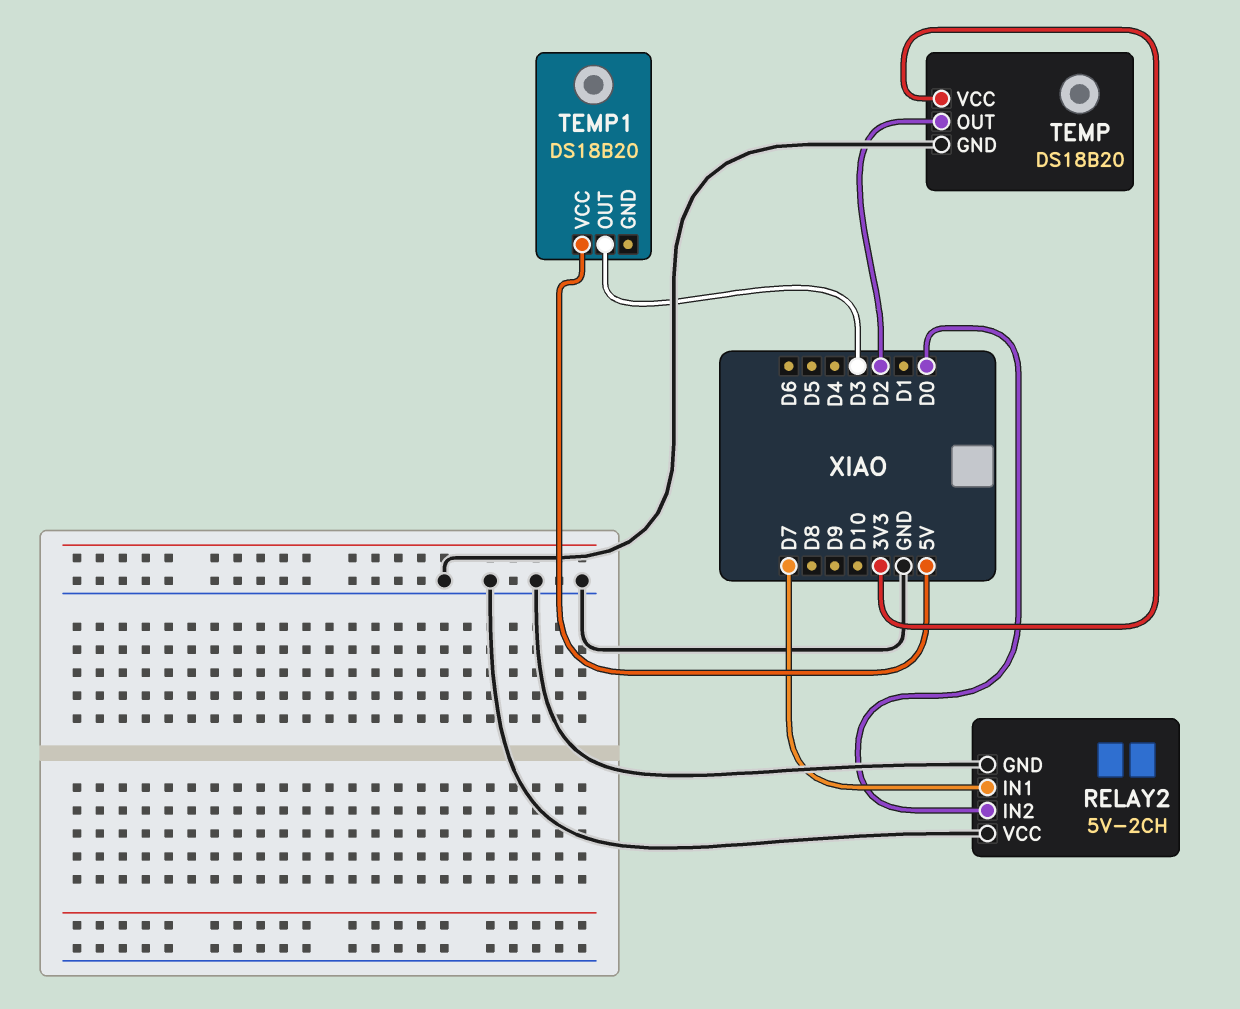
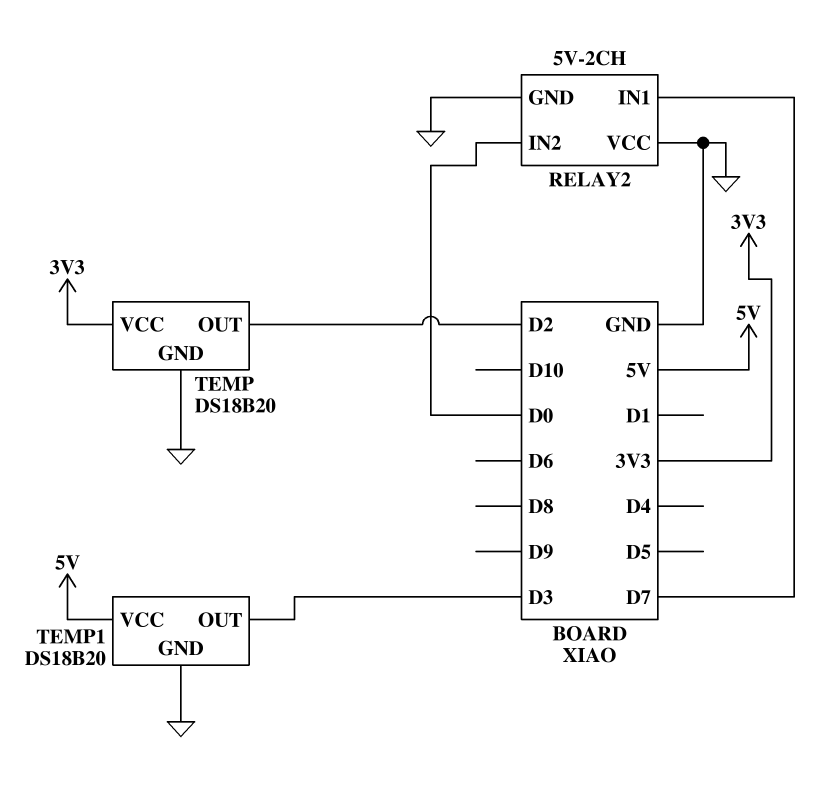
TEMP1 pin GND: none -> GND

